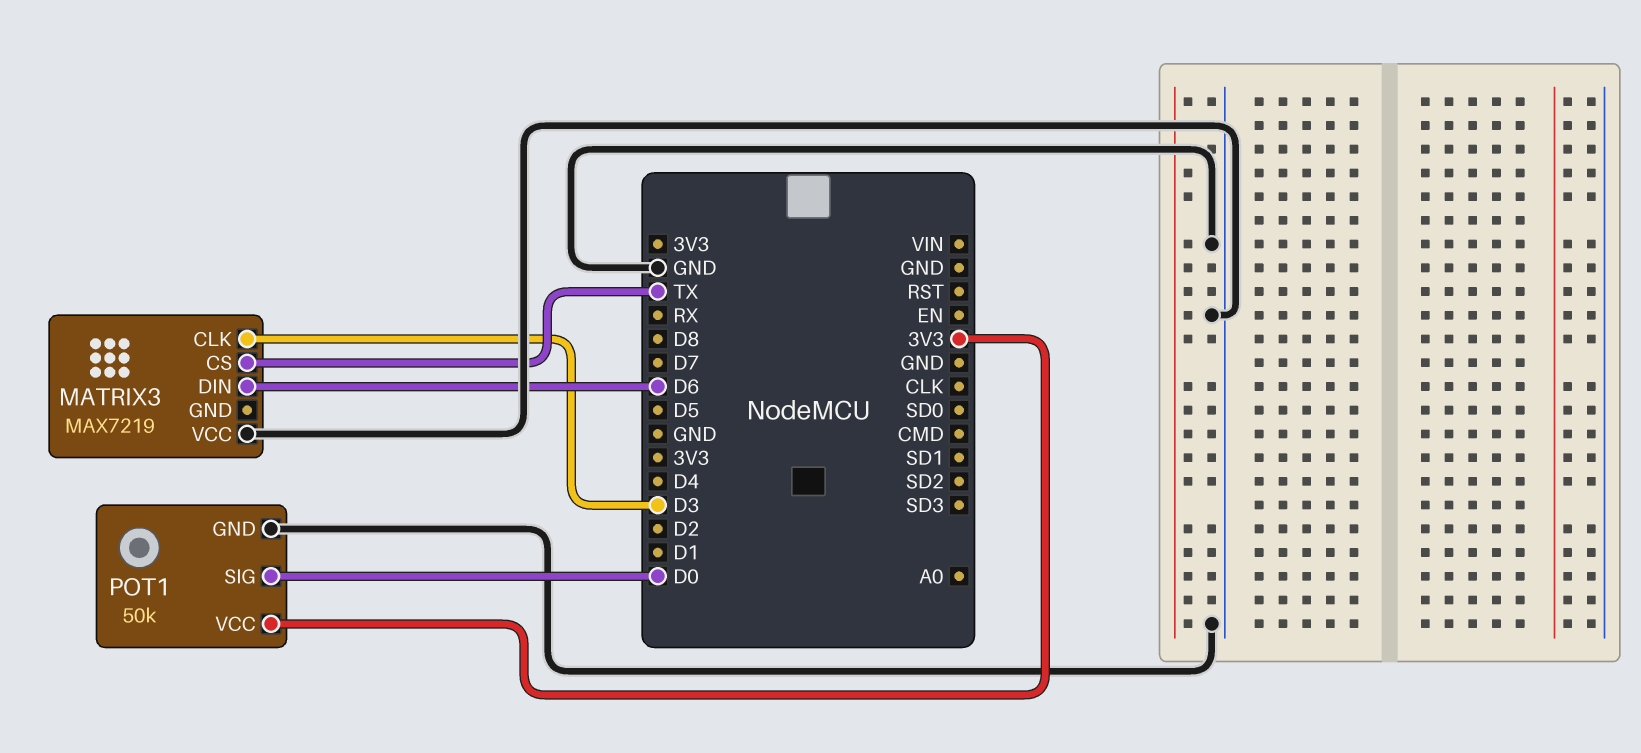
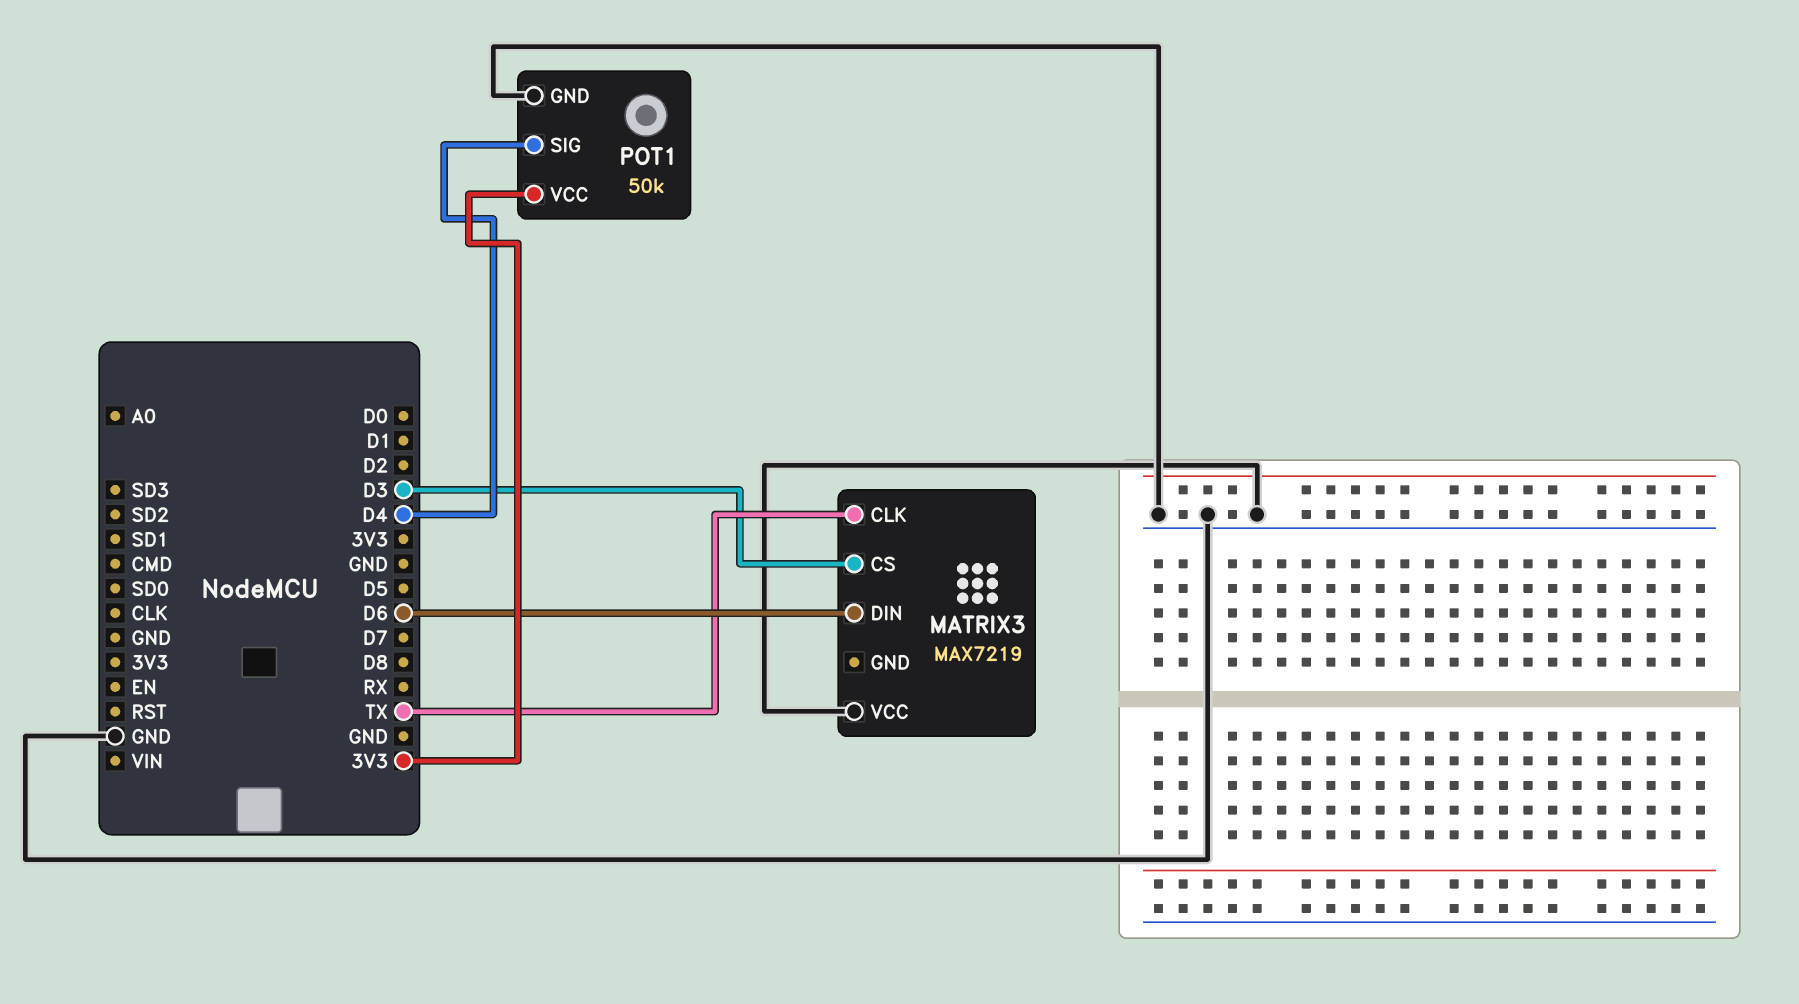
MATRIX3 pin CLK: D3 -> TX
MATRIX3 pin CS: TX -> D3
POT1 pin SIG: D0 -> D4

